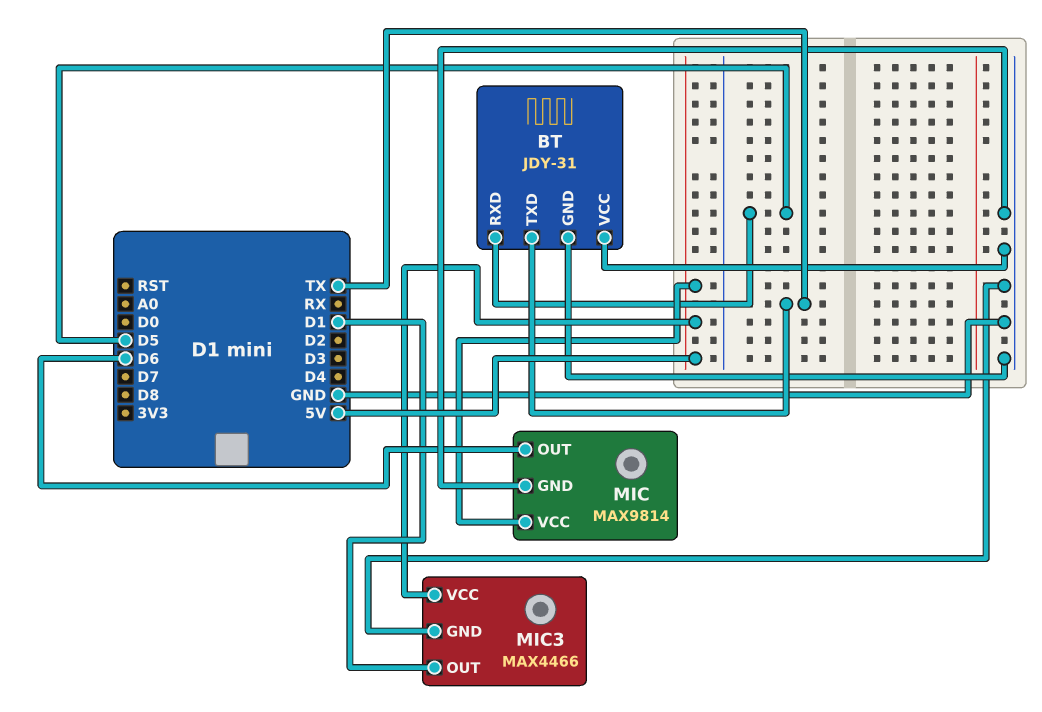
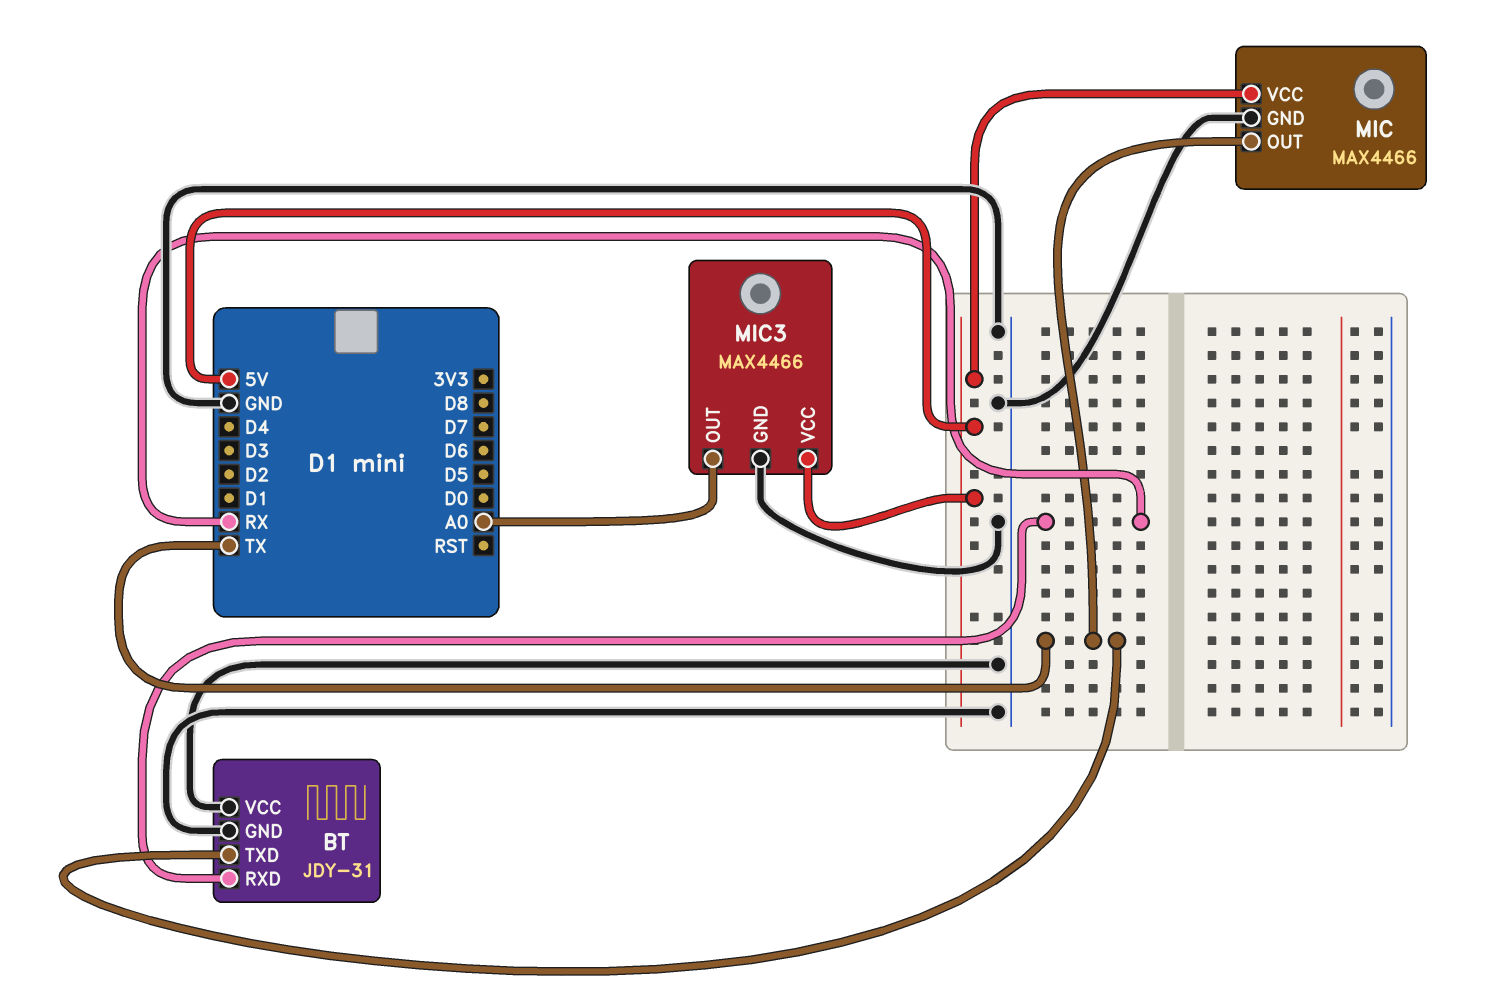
BT pin RXD: D5 -> RX
MIC: MAX9814 -> MAX4466
MIC pin OUT: D6 -> TX
MIC3 pin OUT: D1 -> A0

